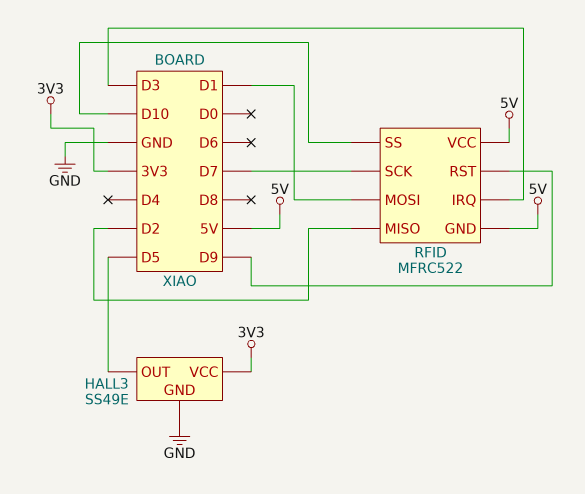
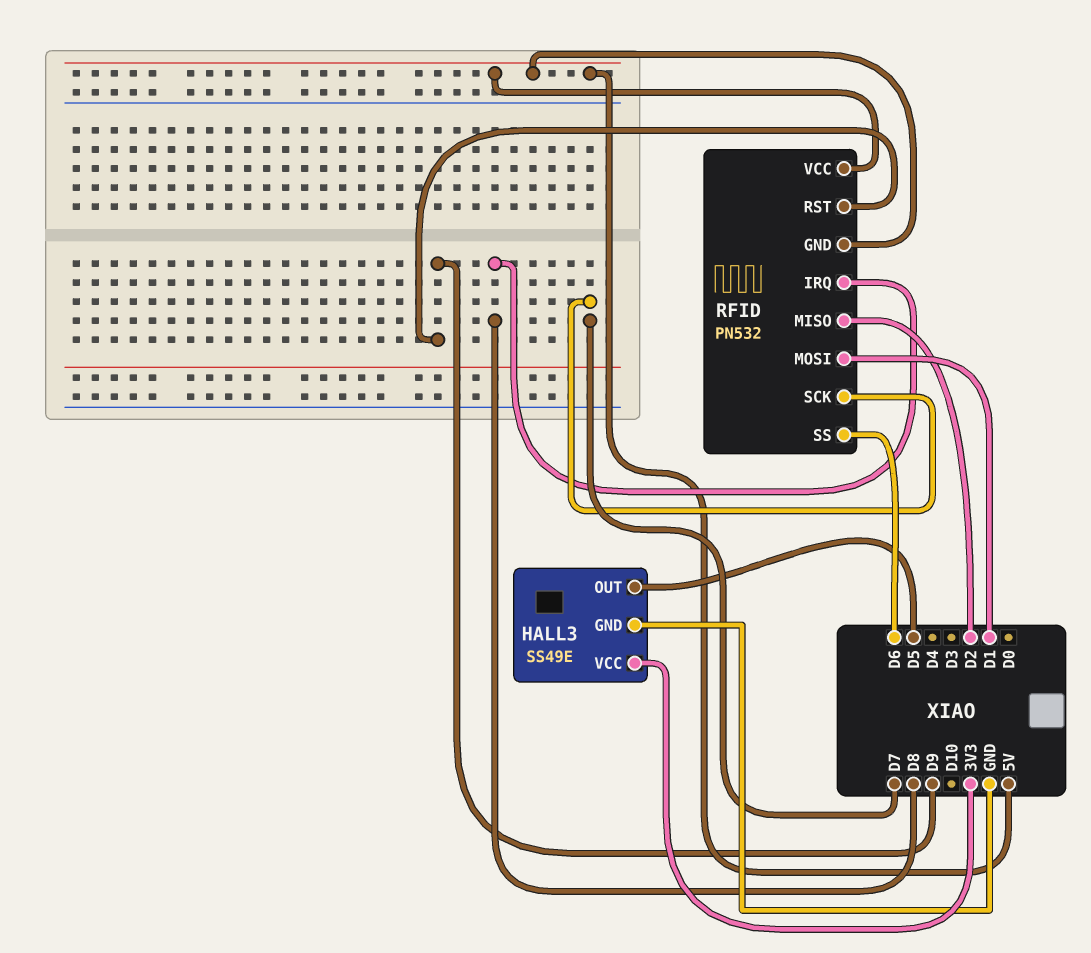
RFID: MFRC522 -> PN532
RFID pin IRQ: D3 -> D8
RFID pin SS: D10 -> D6

